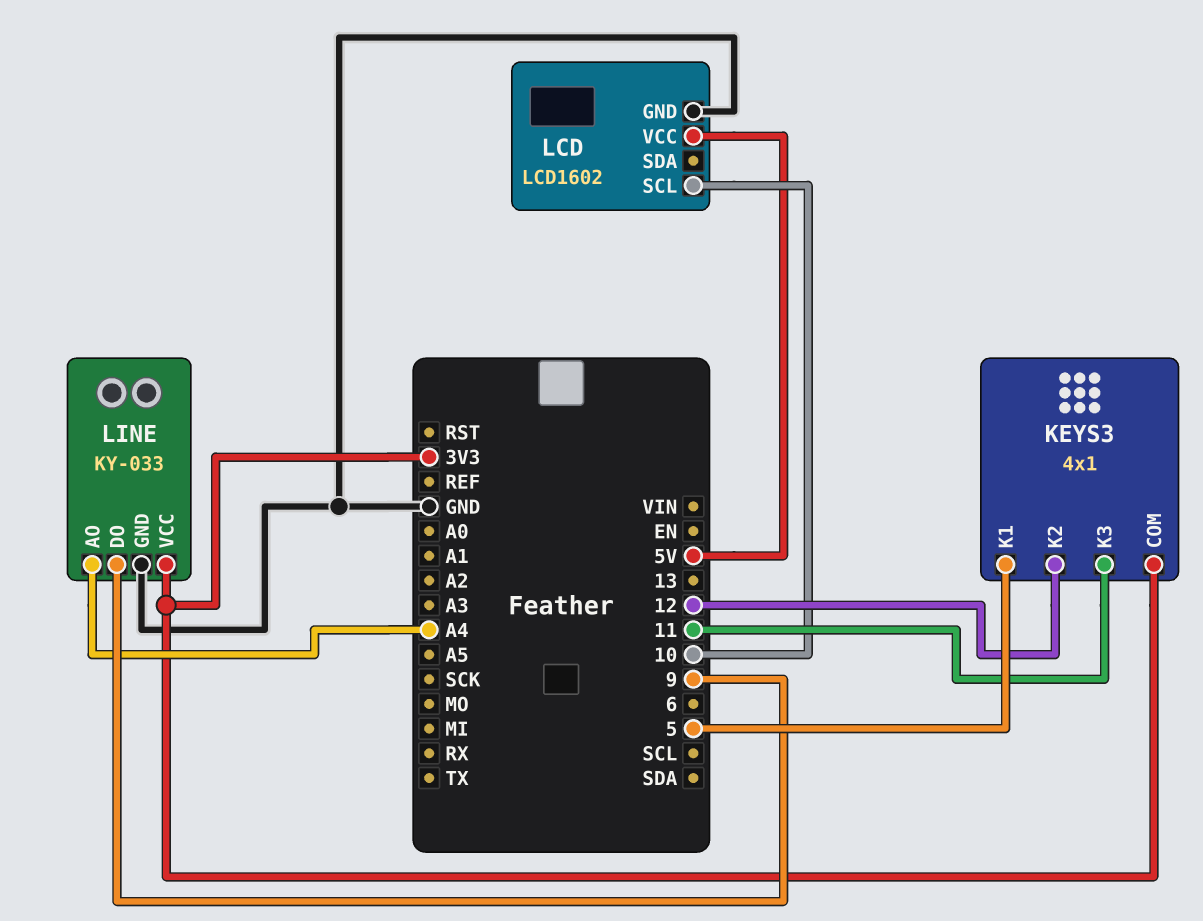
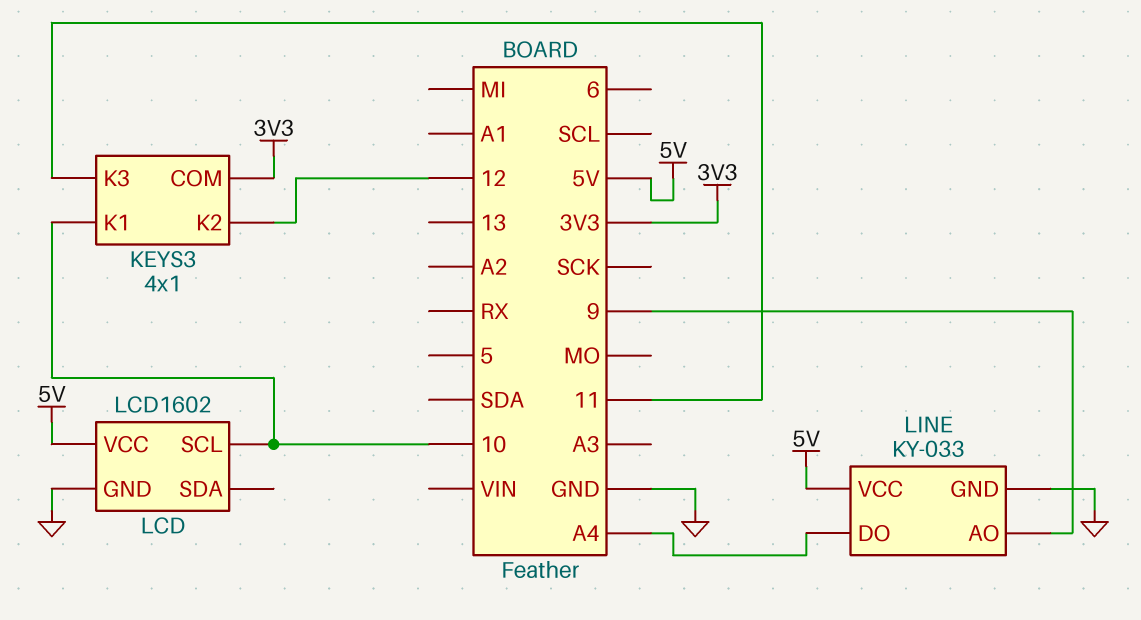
KEYS3 pin K1: 5 -> 10
LINE pin AO: A4 -> 9
LINE pin DO: 9 -> A4
LINE pin VCC: 3V3 -> 5V

